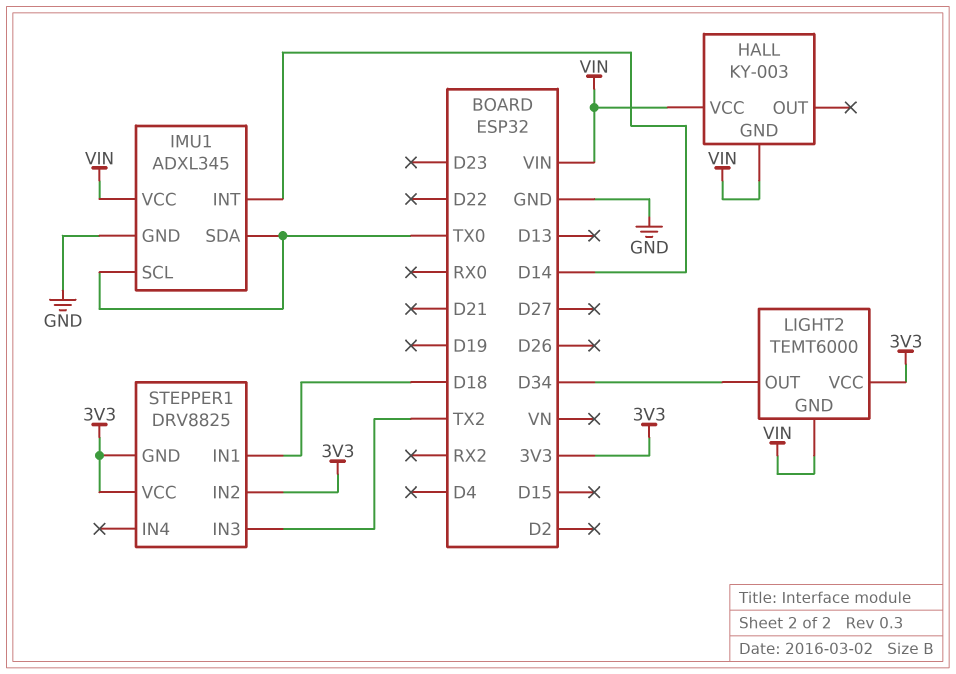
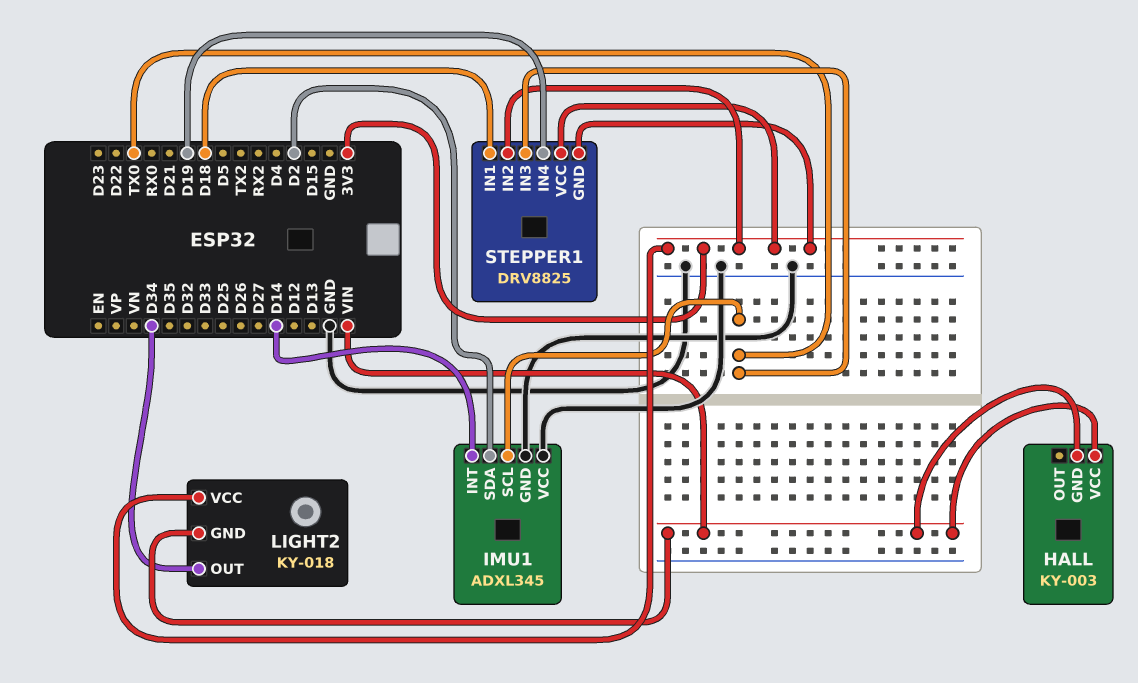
IMU1 pin SDA: TX0 -> D2
IMU1 pin VCC: VIN -> GND
LIGHT2: TEMT6000 -> KY-018
STEPPER1 pin IN3: TX2 -> TX0
STEPPER1 pin IN4: none -> D19

